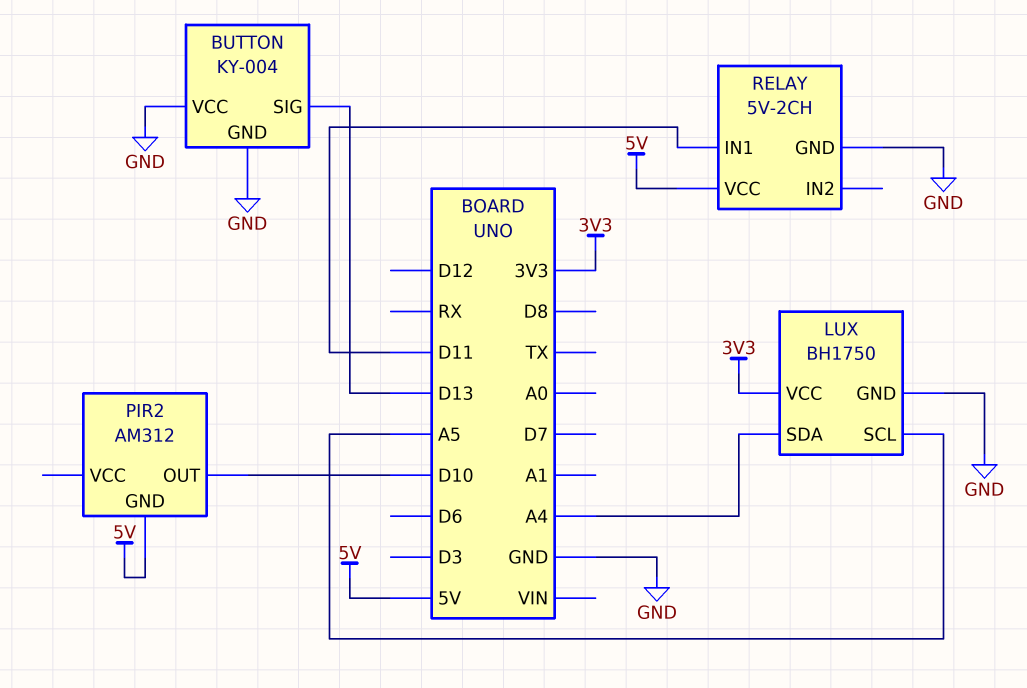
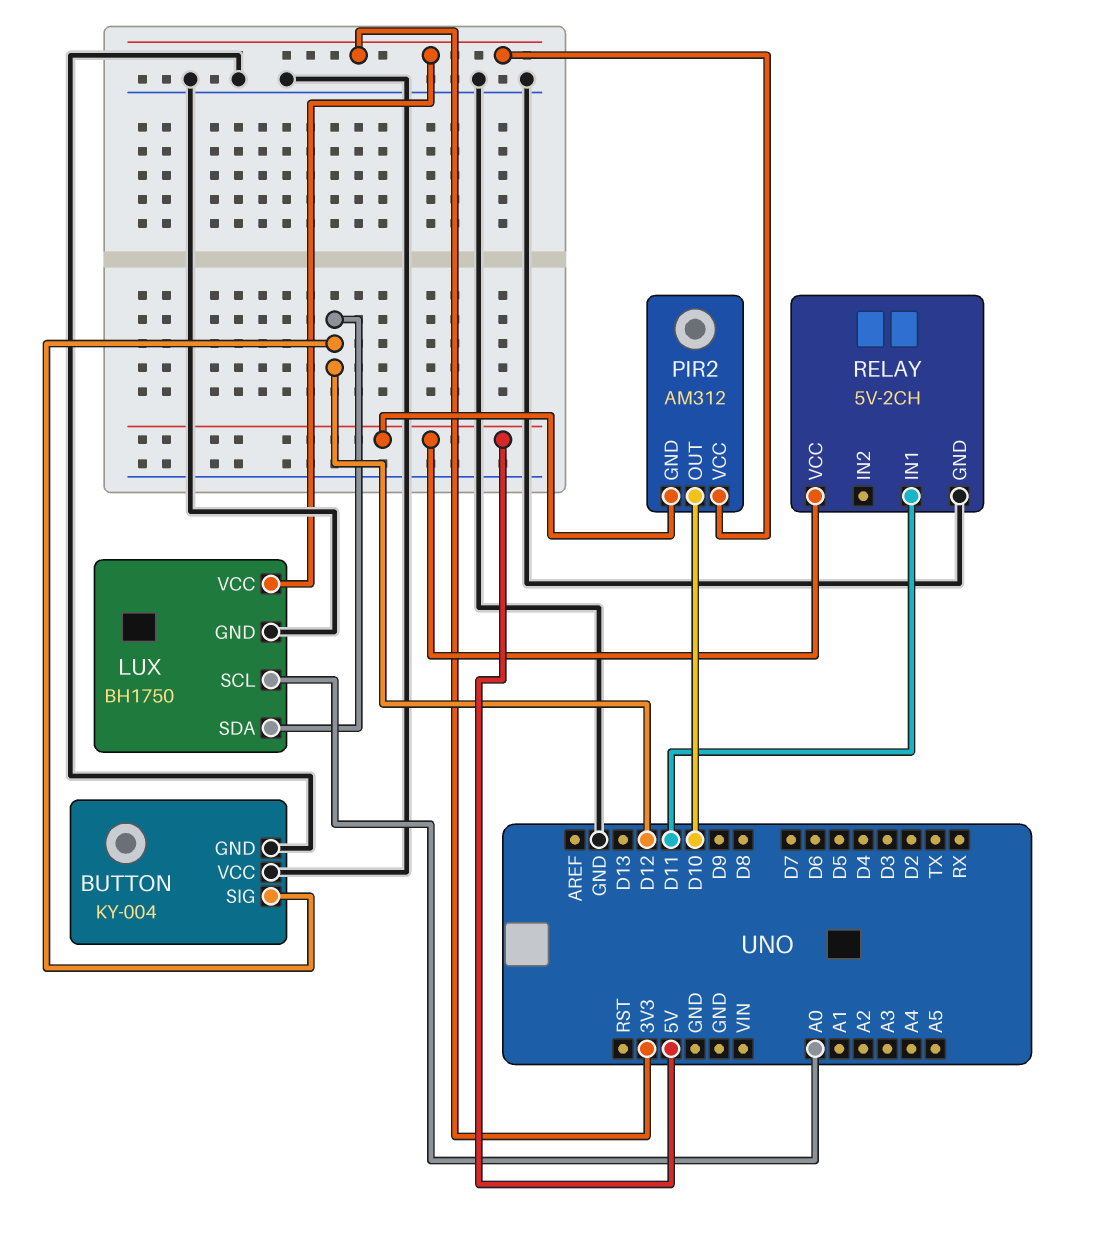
BUTTON pin SIG: D13 -> D12
LUX pin SCL: A5 -> A0
LUX pin SDA: A4 -> D12
PIR2 pin VCC: none -> 3V3

